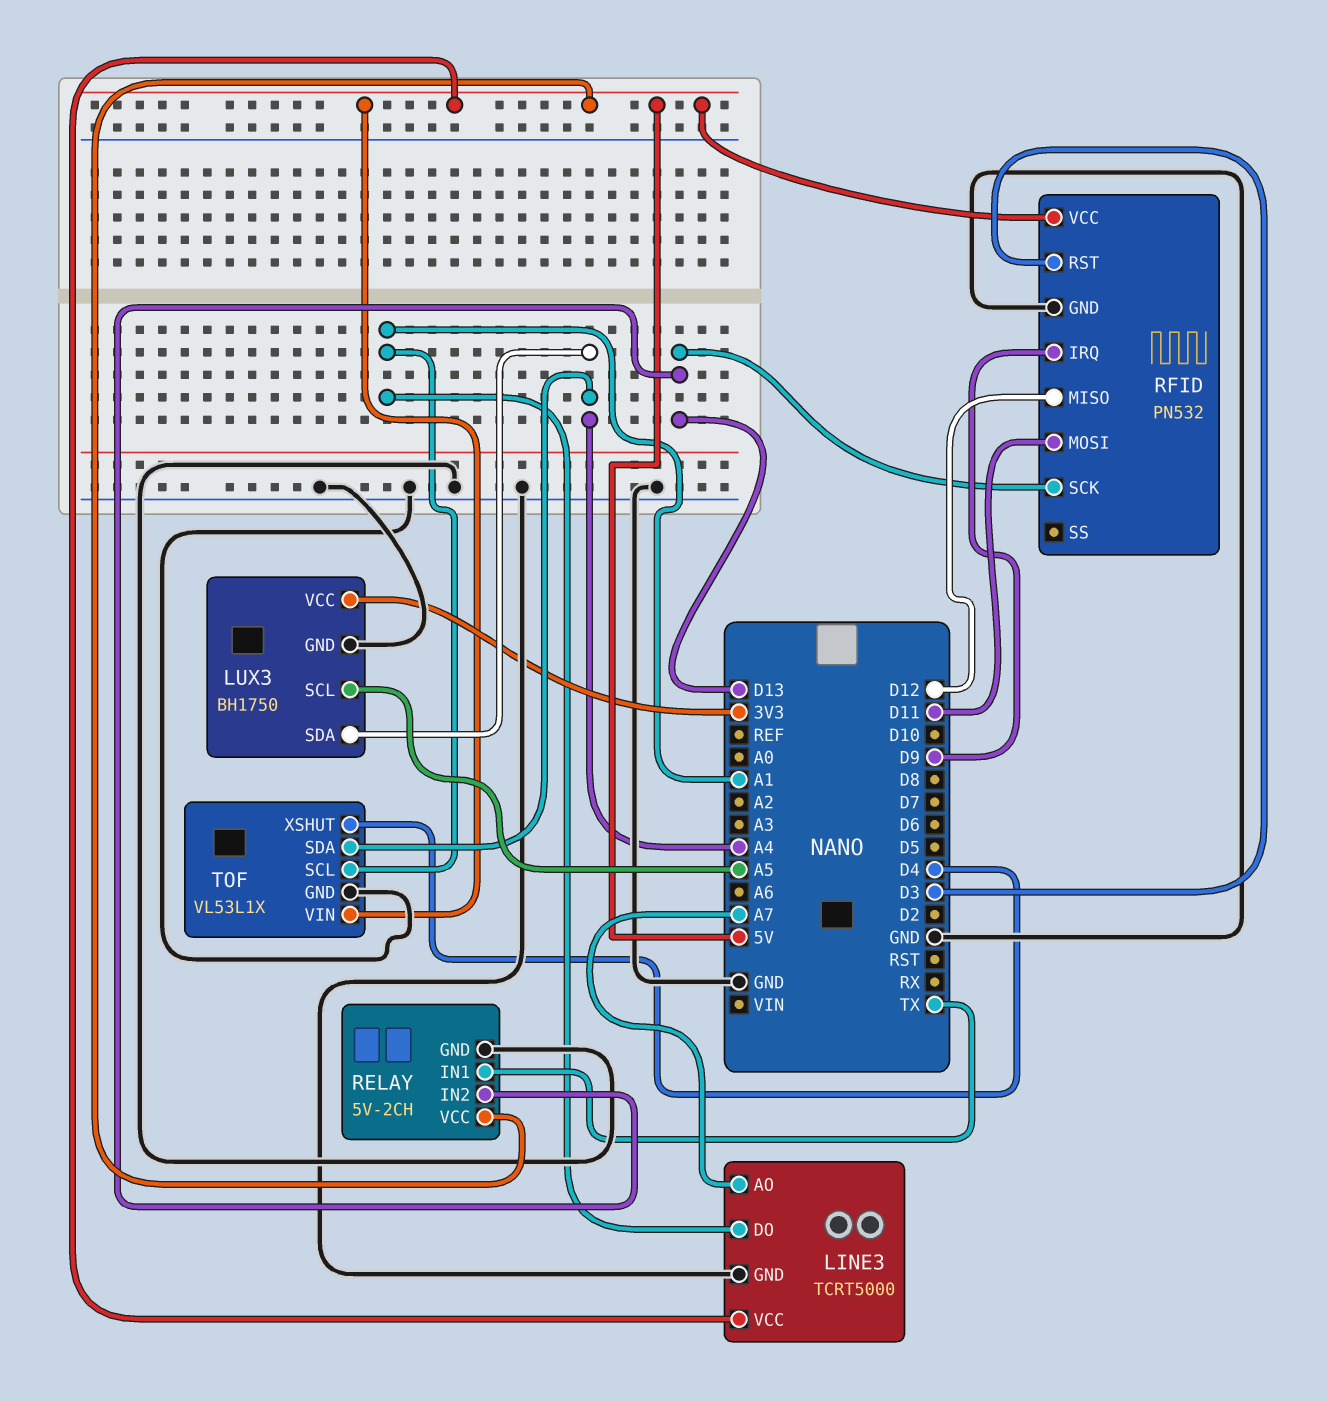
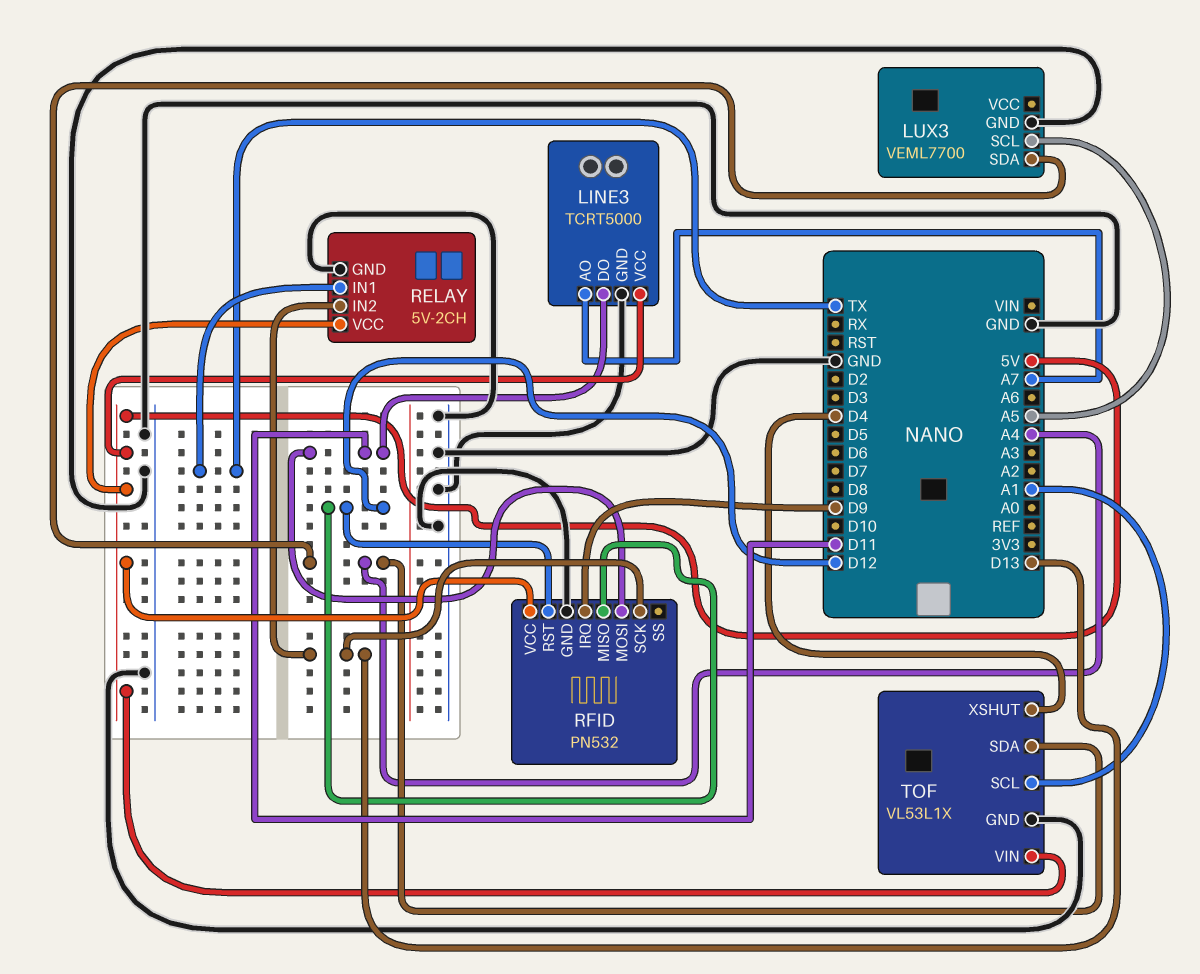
LINE3 pin DO: A1 -> D11
LUX3: BH1750 -> VEML7700
LUX3 pin VCC: 3V3 -> none
RFID pin RST: D3 -> D12

